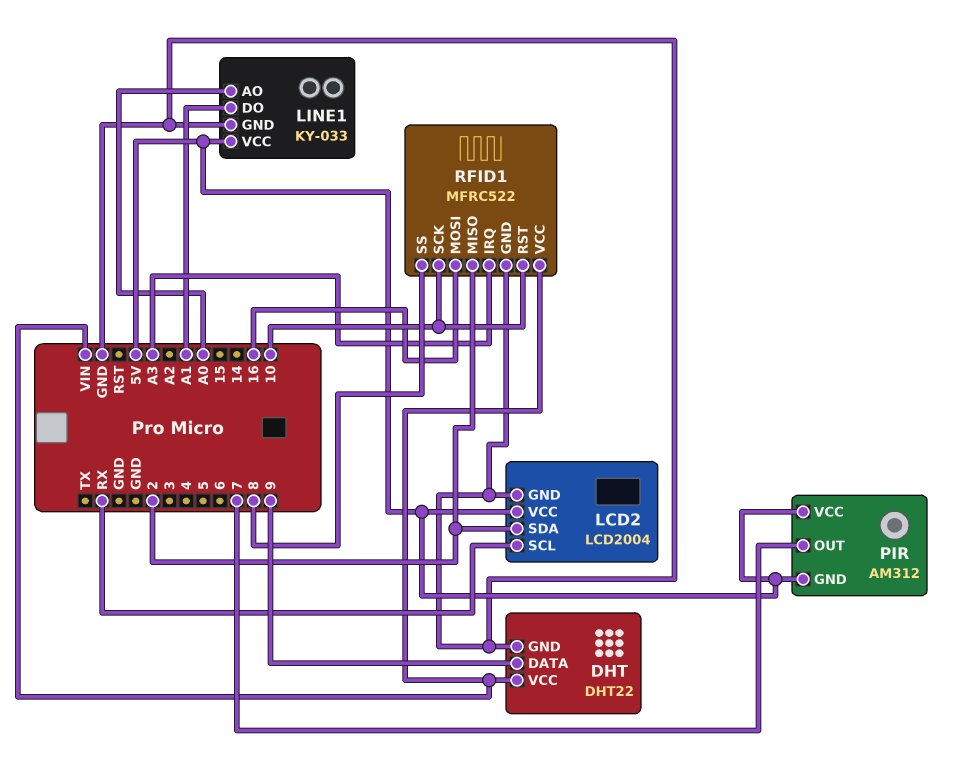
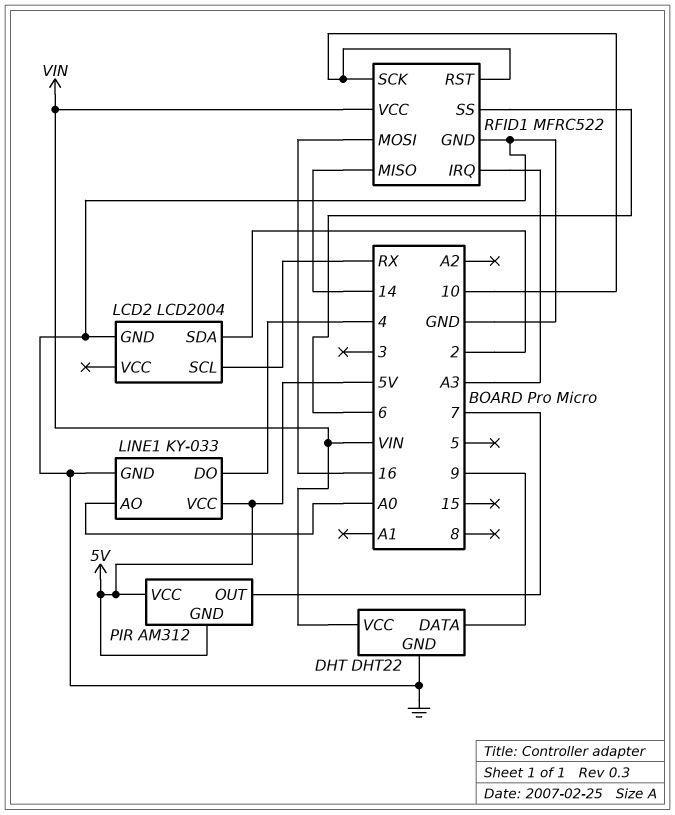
LCD2 pin VCC: 5V -> none
LINE1 pin DO: A1 -> 4
RFID1 pin MISO: 2 -> 14
RFID1 pin SS: 8 -> 6

